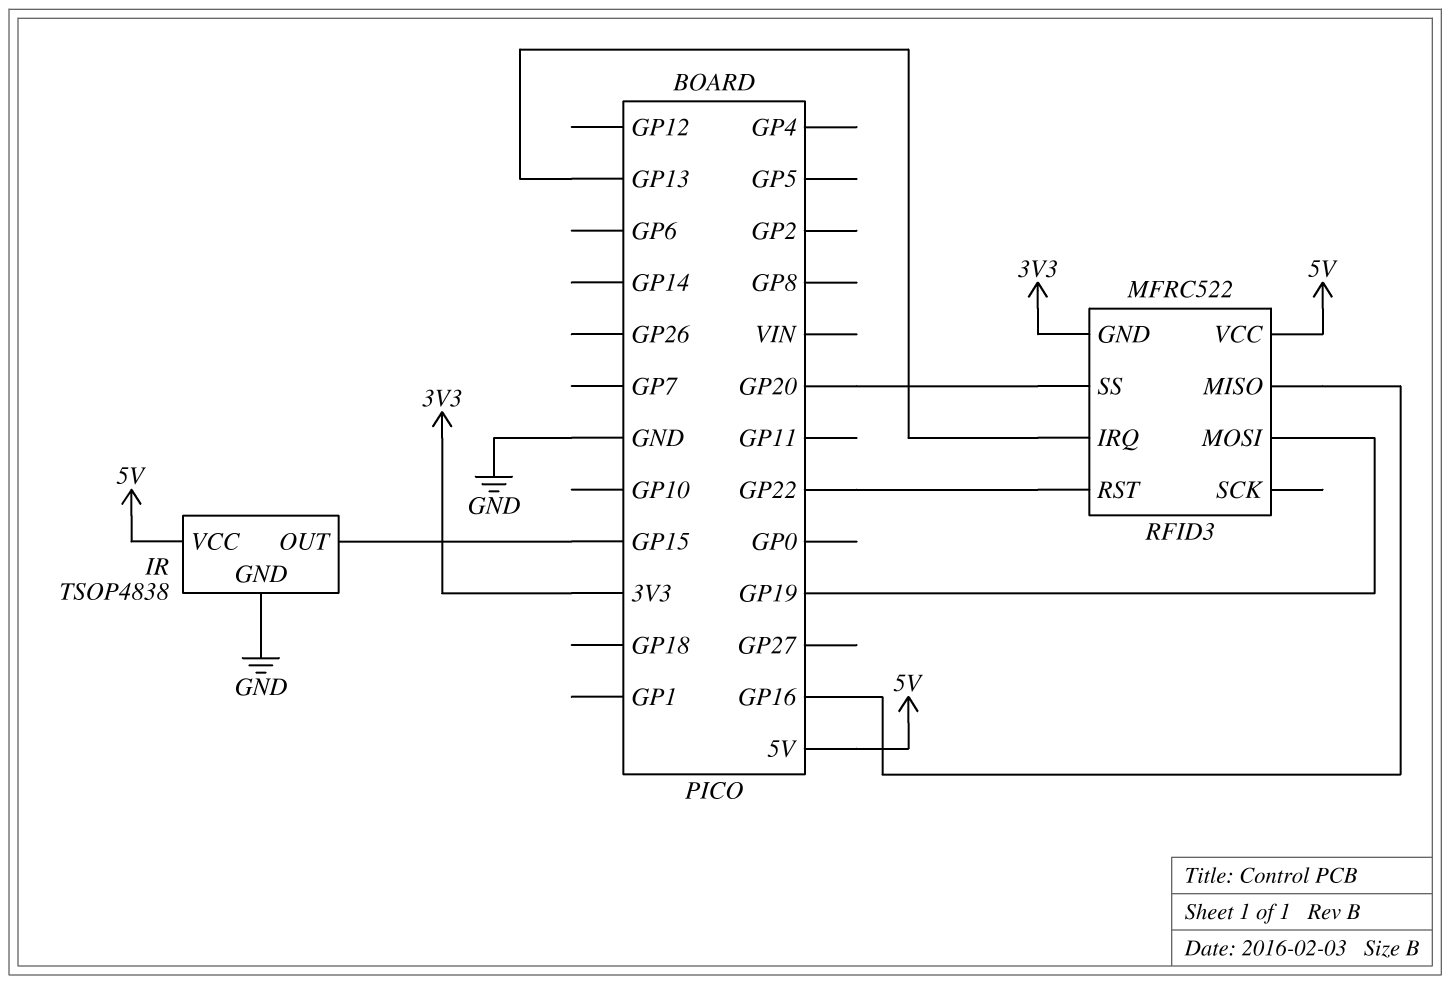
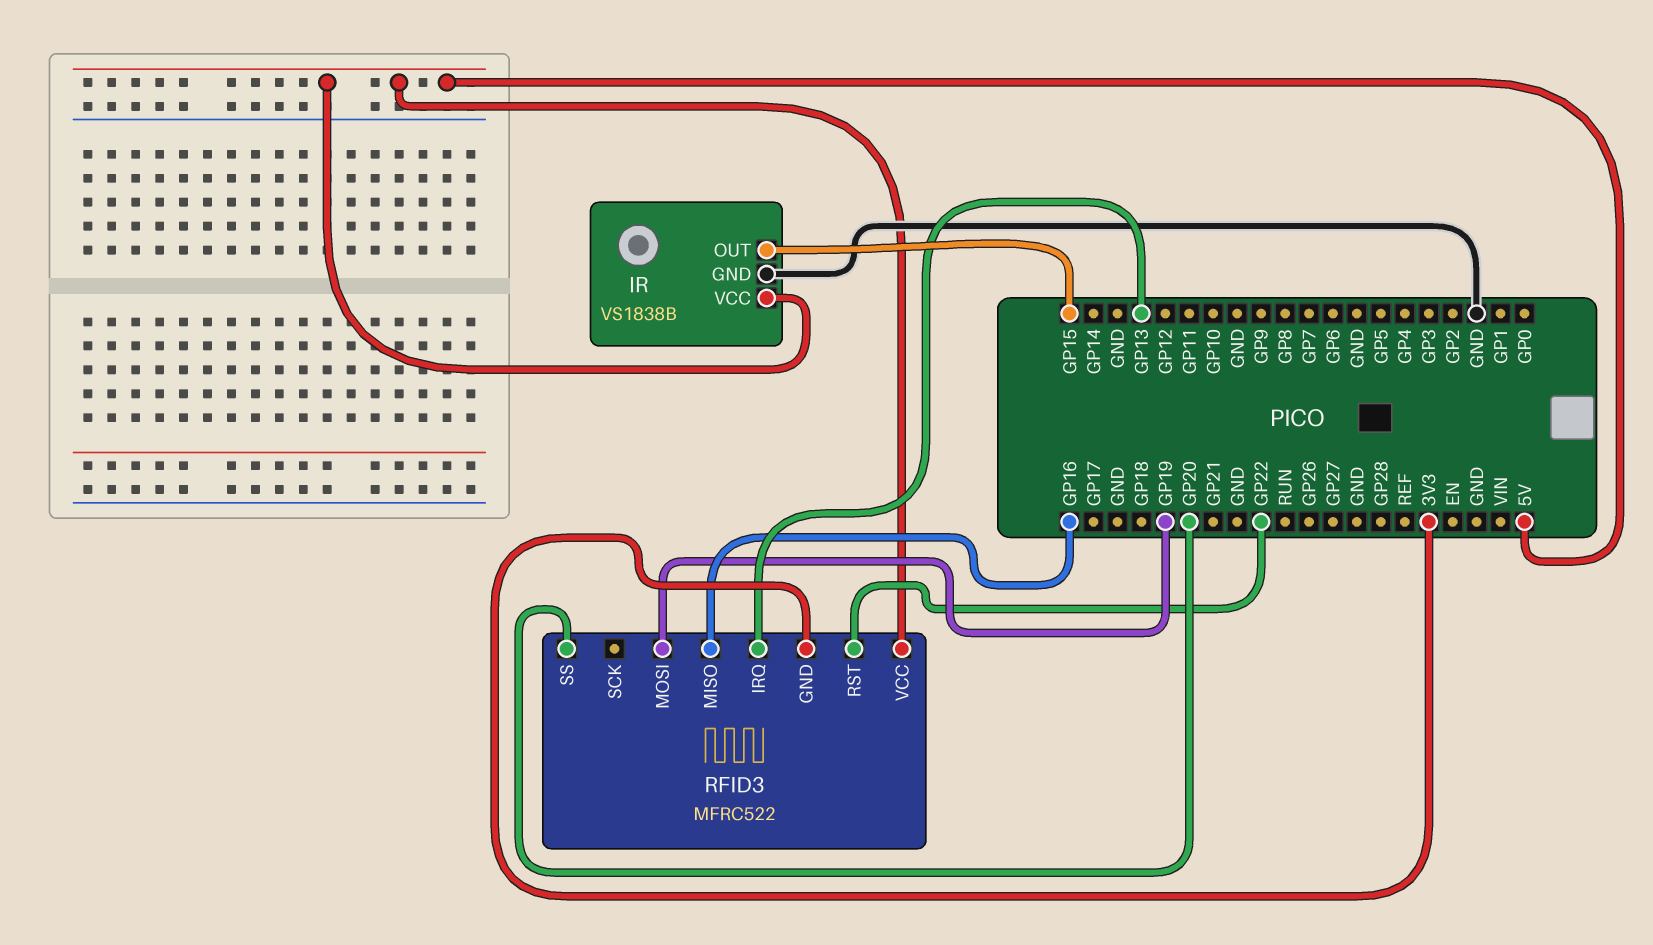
IR: TSOP4838 -> VS1838B

